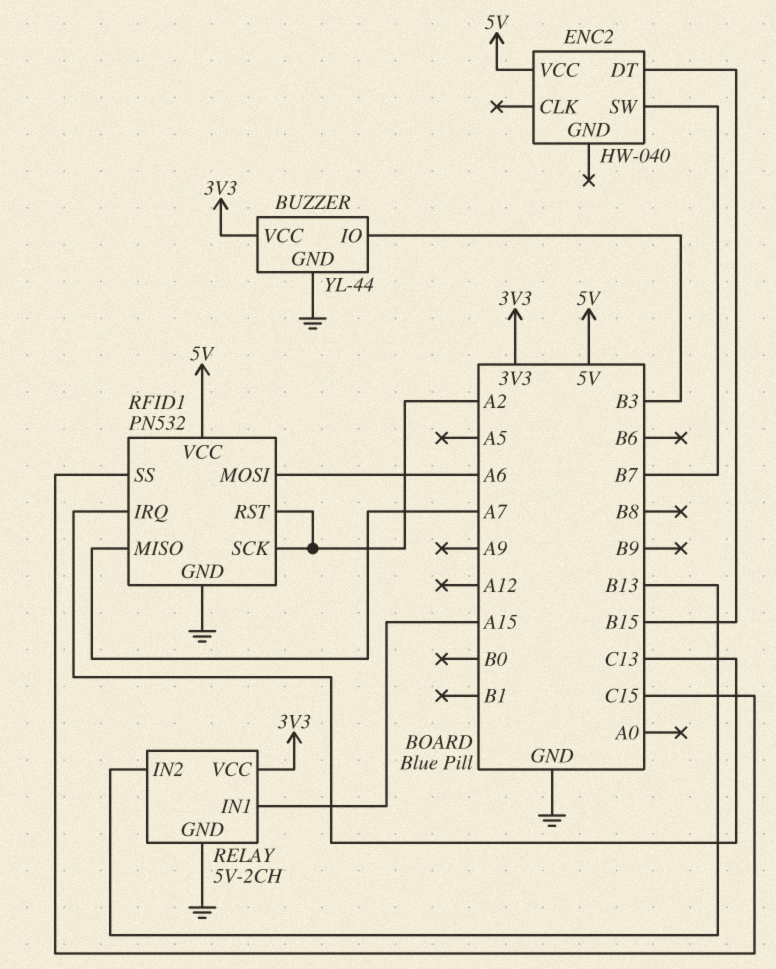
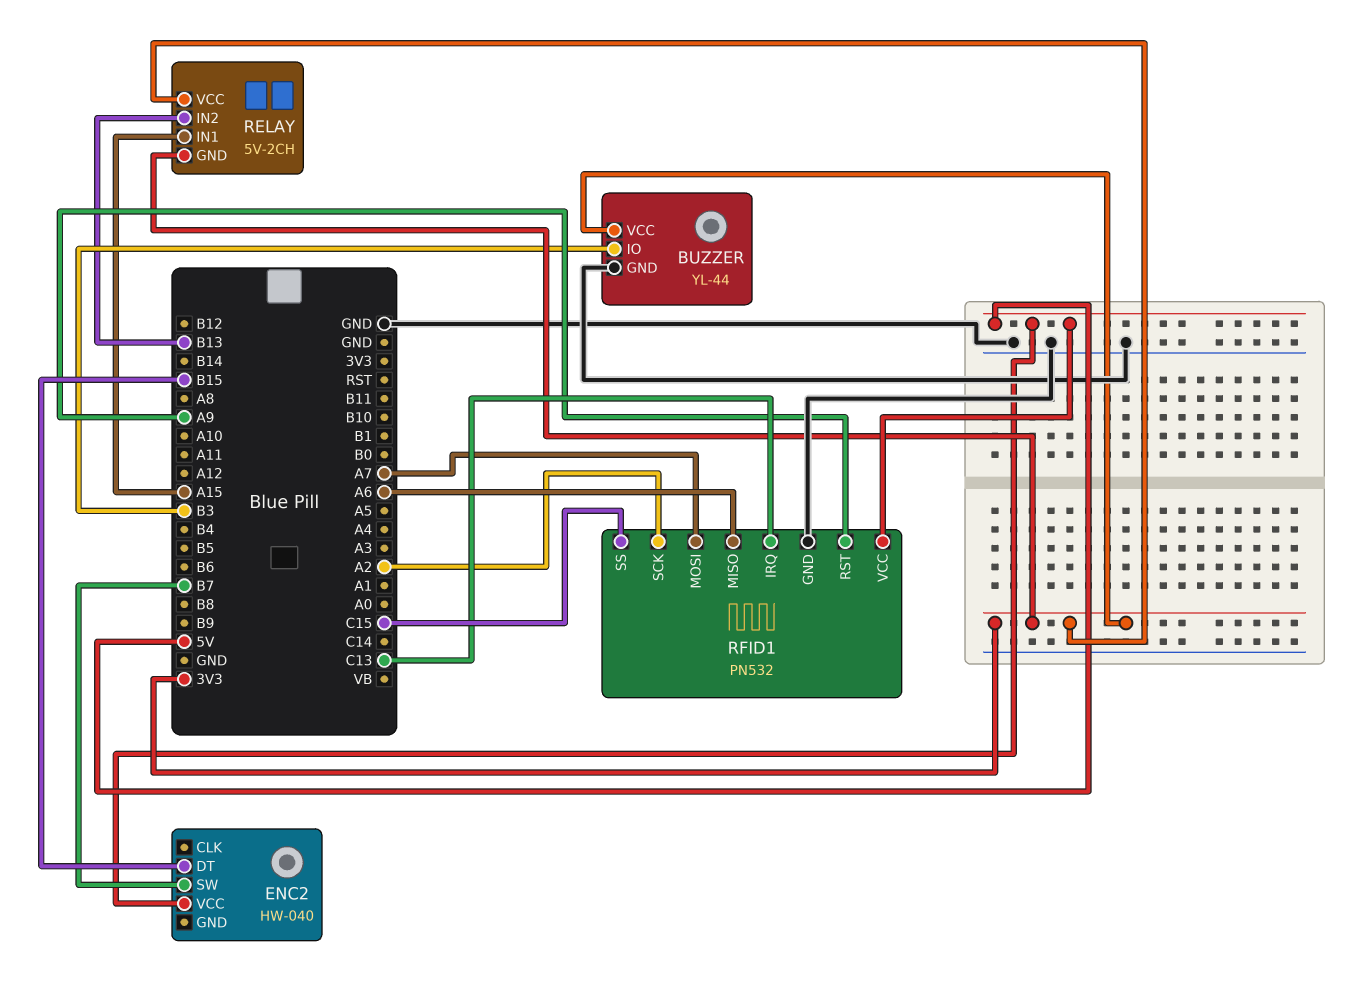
RELAY pin GND: GND -> 3V3
RFID1 pin MISO: A7 -> A6
RFID1 pin MOSI: A6 -> A7
RFID1 pin RST: A2 -> A9

